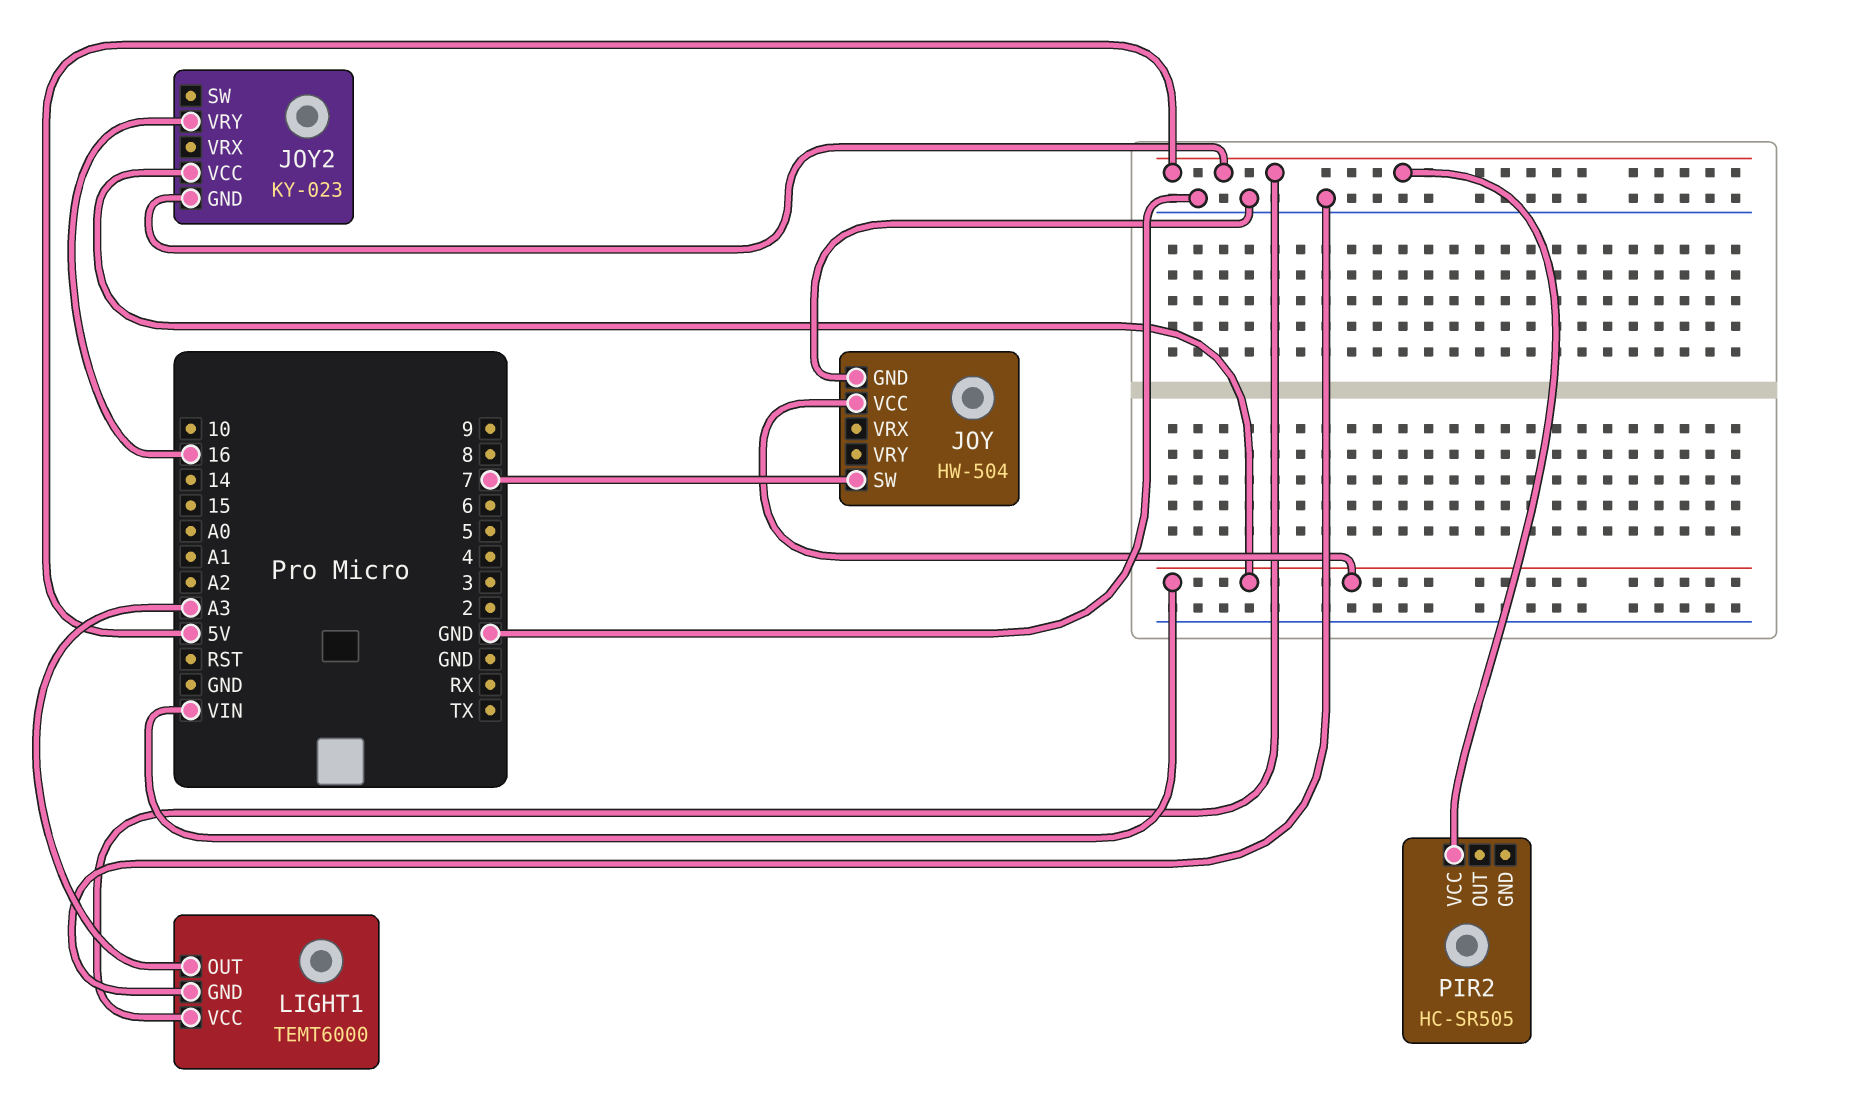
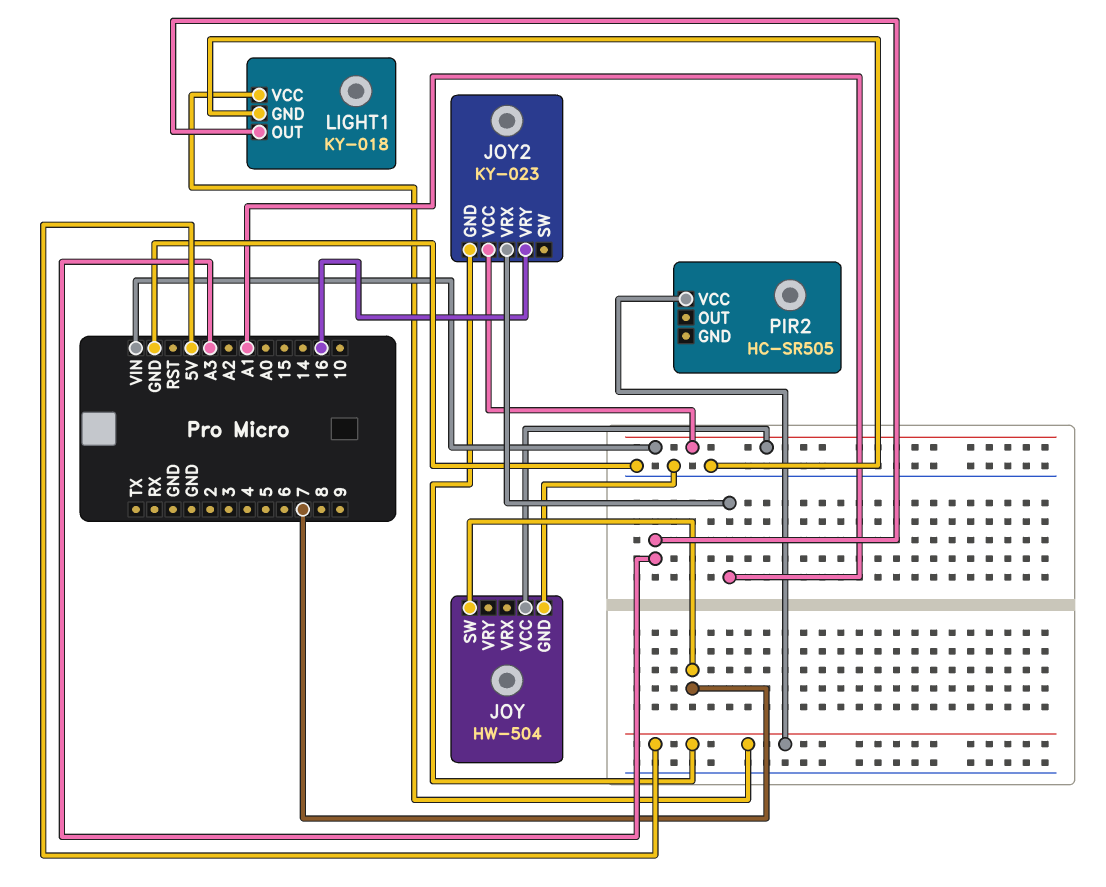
JOY2 pin VRX: none -> A1
LIGHT1: TEMT6000 -> KY-018

